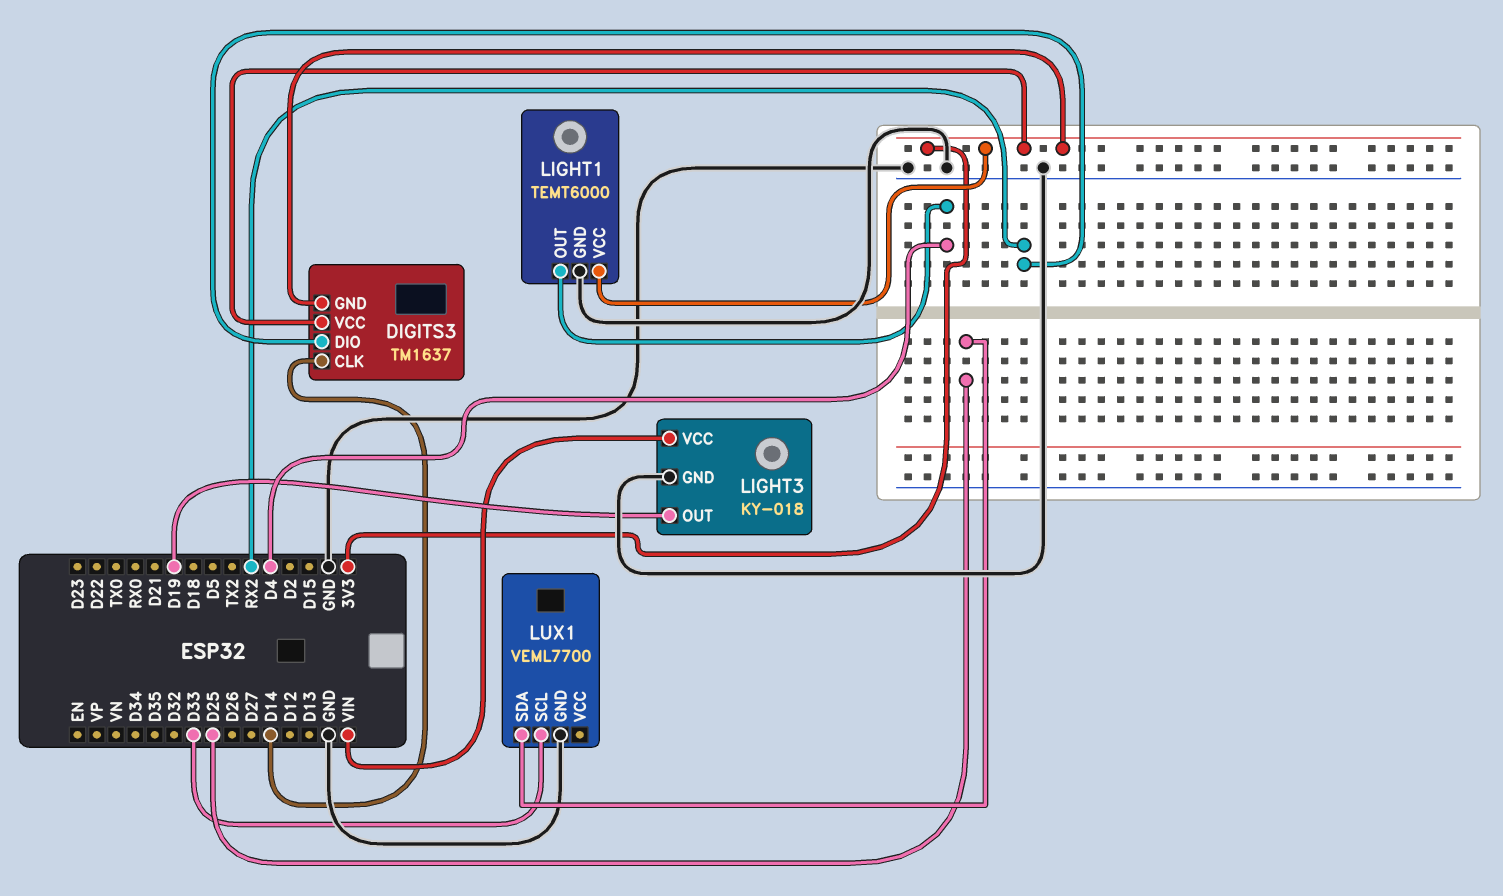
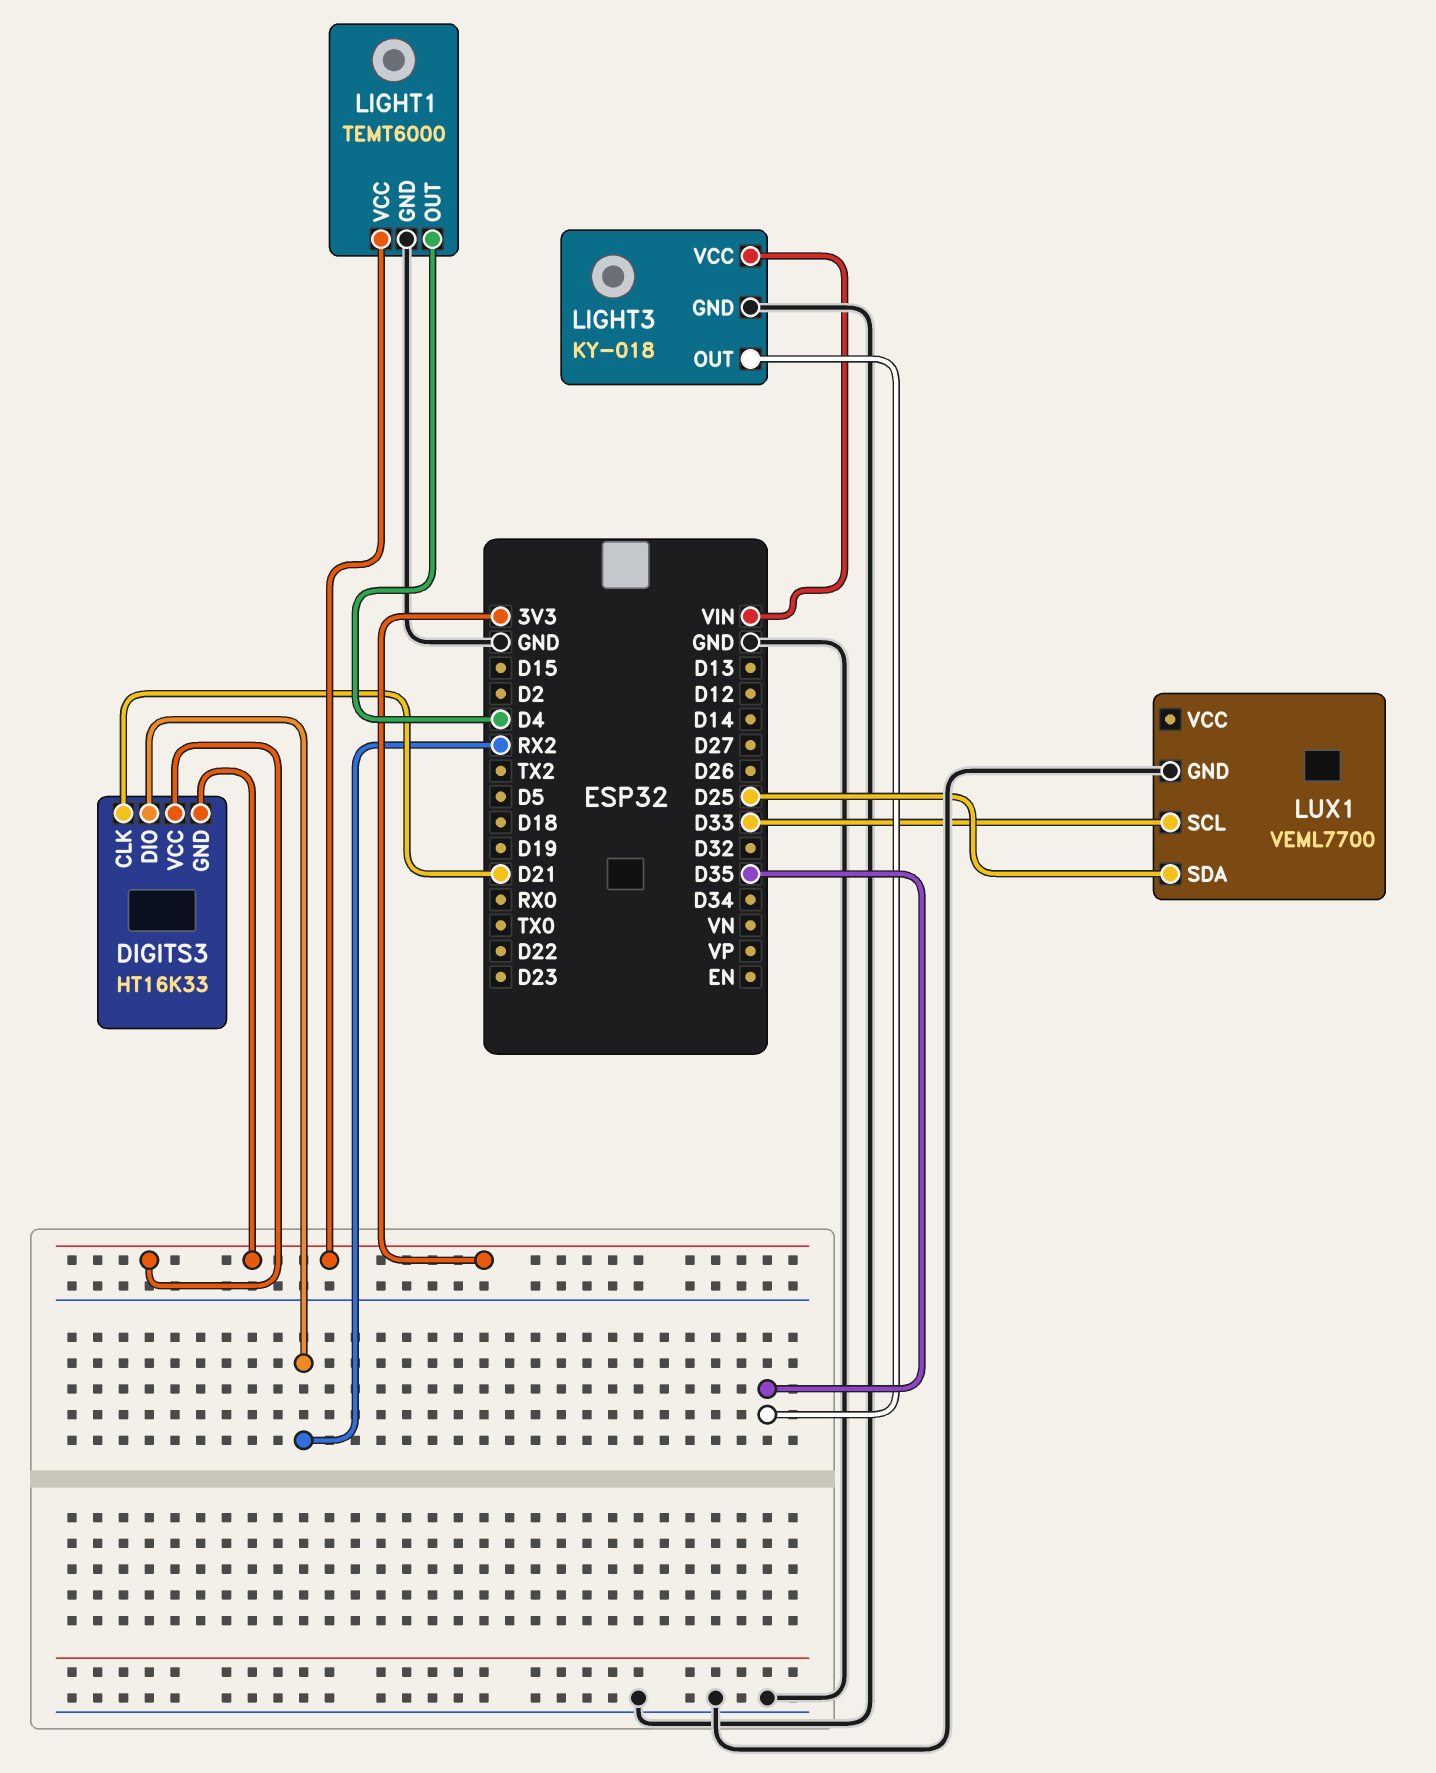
DIGITS3: TM1637 -> HT16K33
DIGITS3 pin CLK: D14 -> D21
LIGHT3 pin OUT: D19 -> D35

